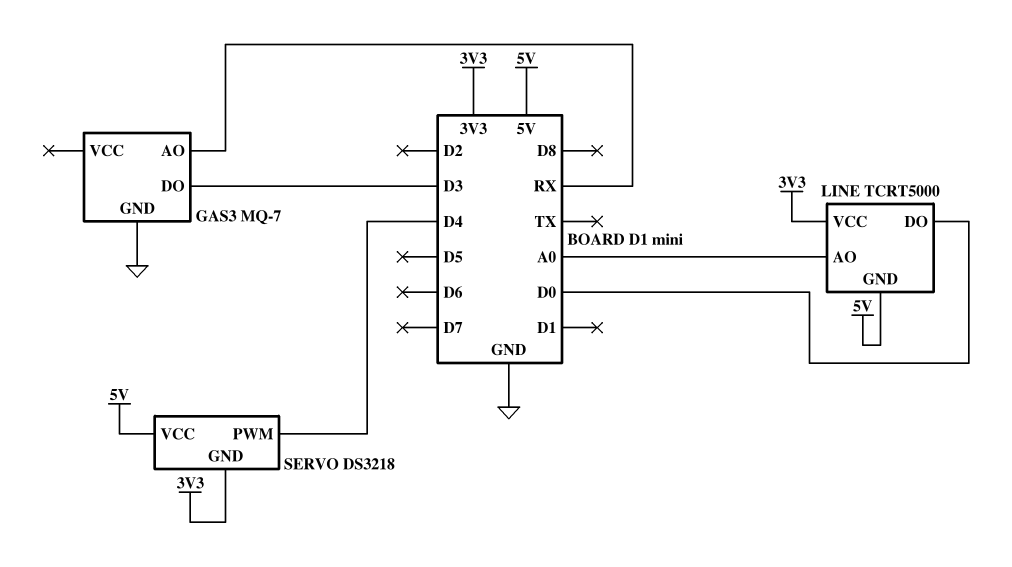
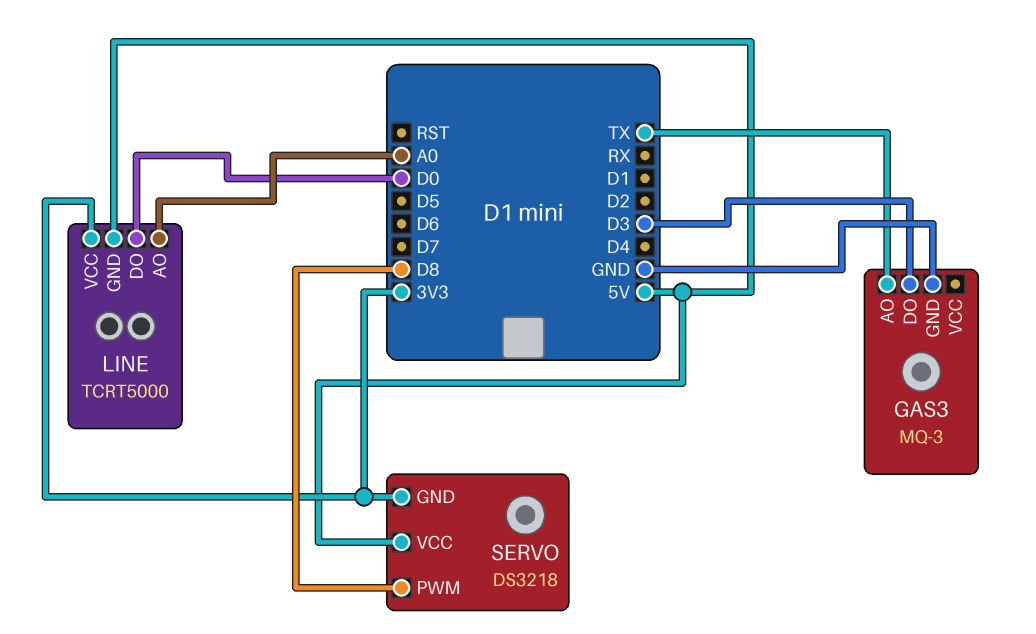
GAS3: MQ-7 -> MQ-3
GAS3 pin AO: RX -> TX
SERVO pin PWM: D4 -> D8

